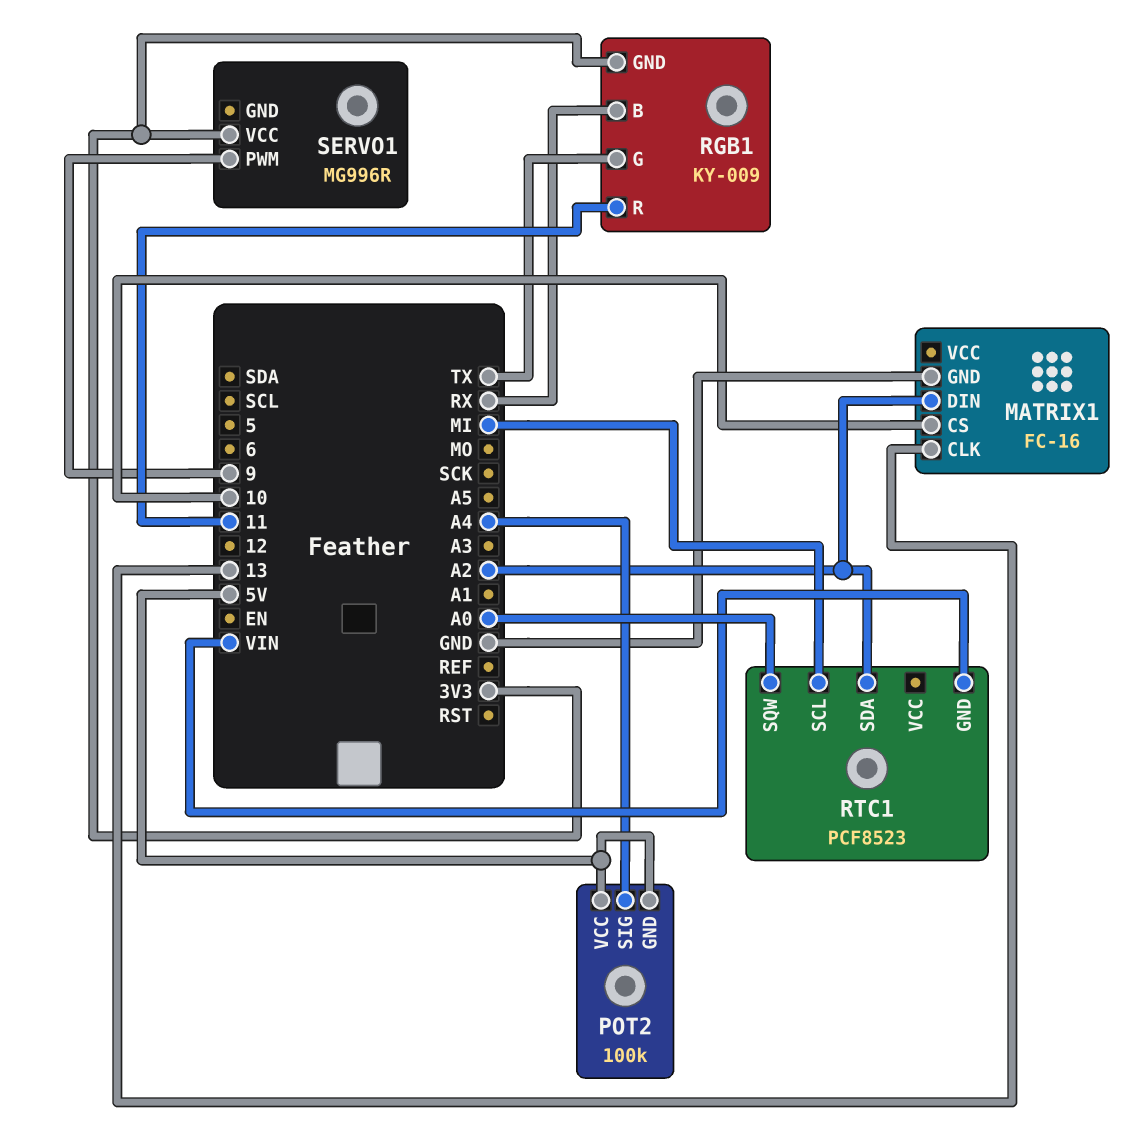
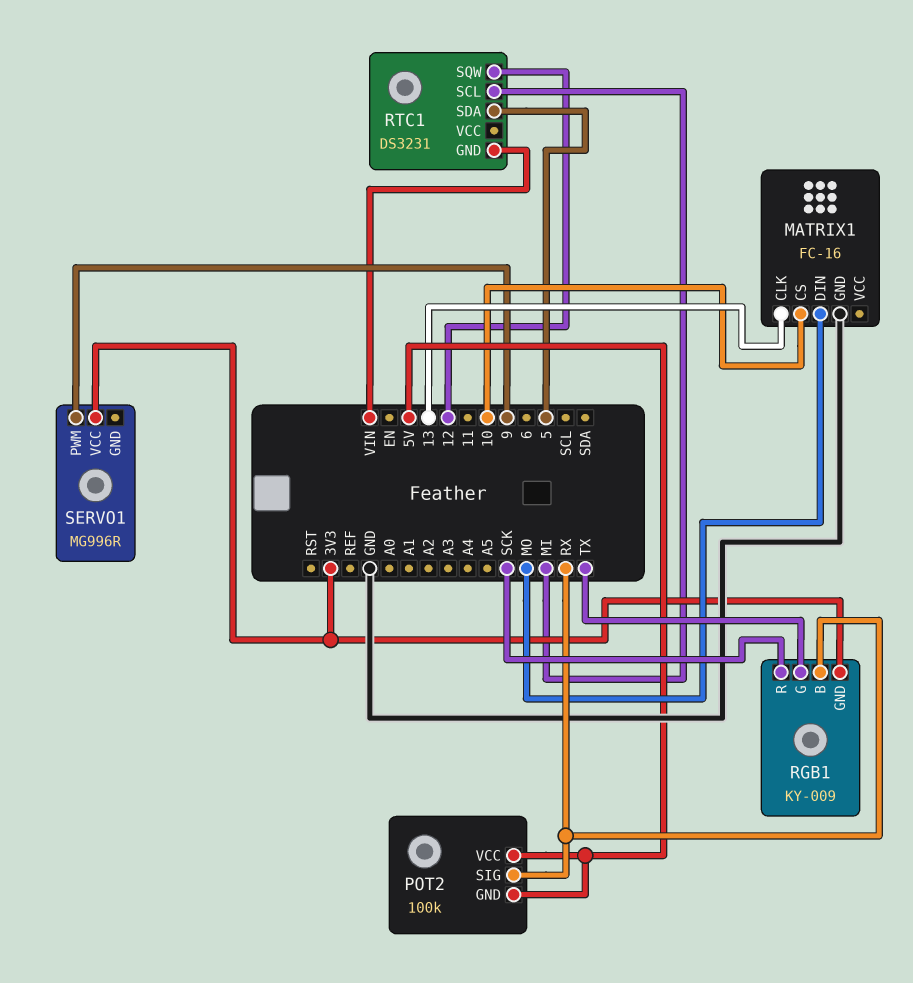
MATRIX1 pin DIN: A2 -> MO
POT2 pin SIG: A4 -> RX
RGB1 pin R: 11 -> SCK
RTC1: PCF8523 -> DS3231
RTC1 pin SDA: A2 -> 5
RTC1 pin SQW: A0 -> 12

